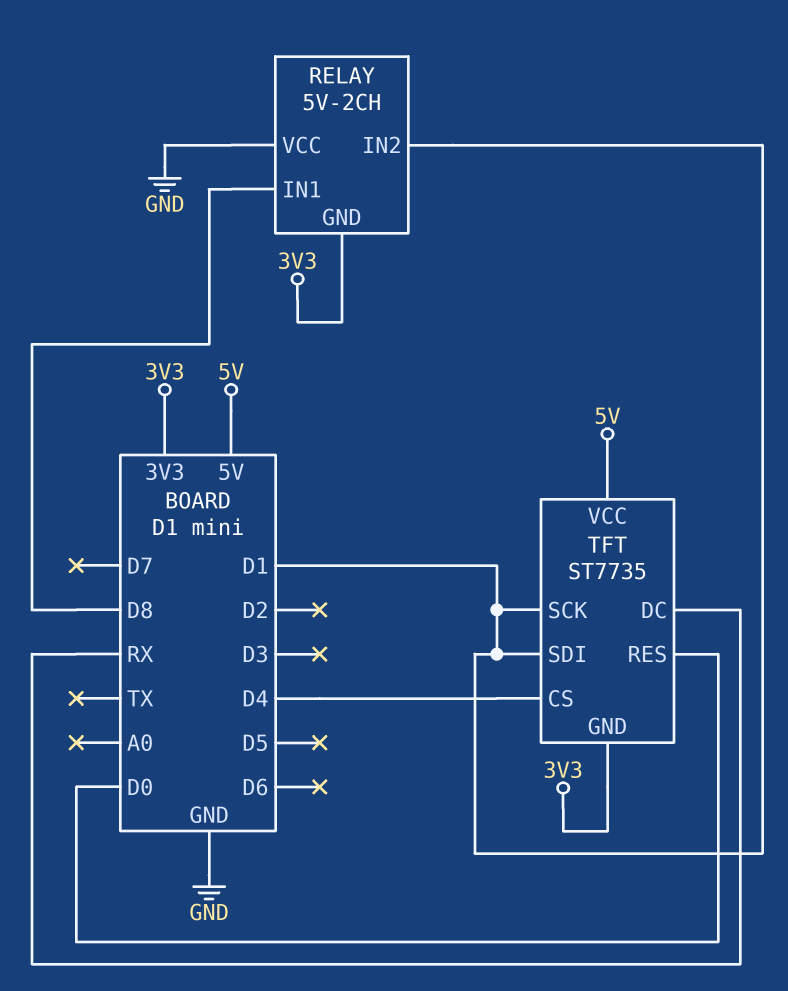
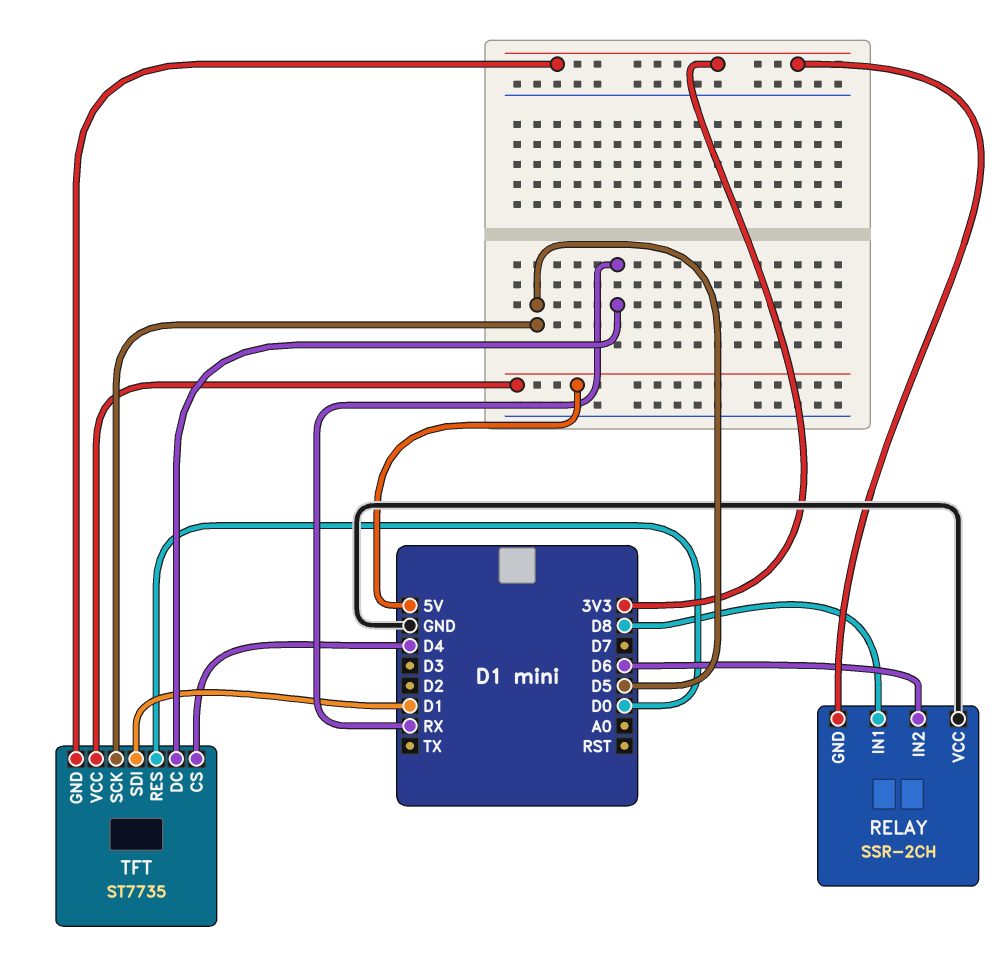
RELAY: 5V-2CH -> SSR-2CH
RELAY pin IN2: D1 -> D6
TFT pin SCK: D1 -> D5

